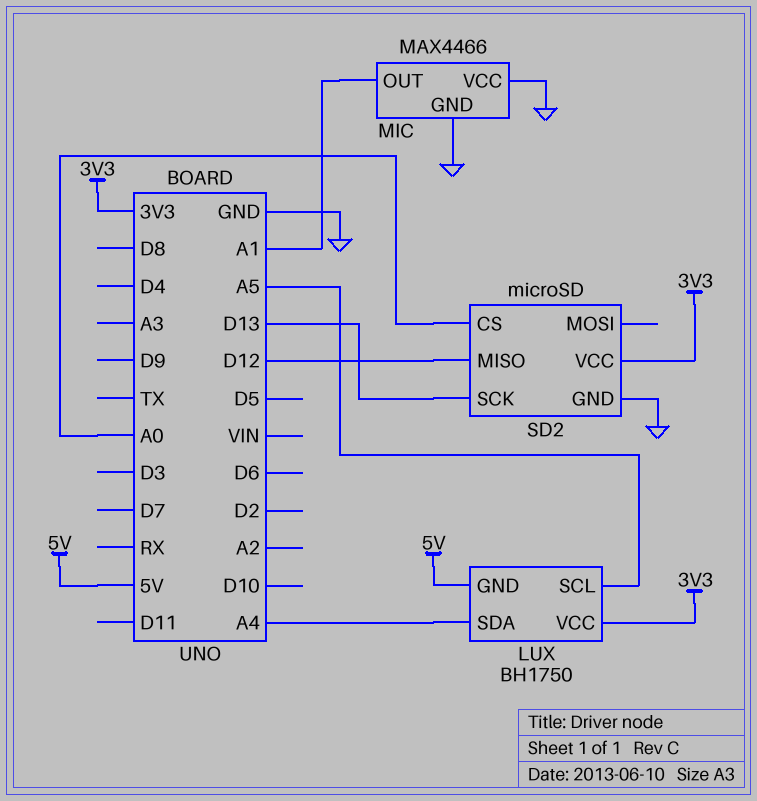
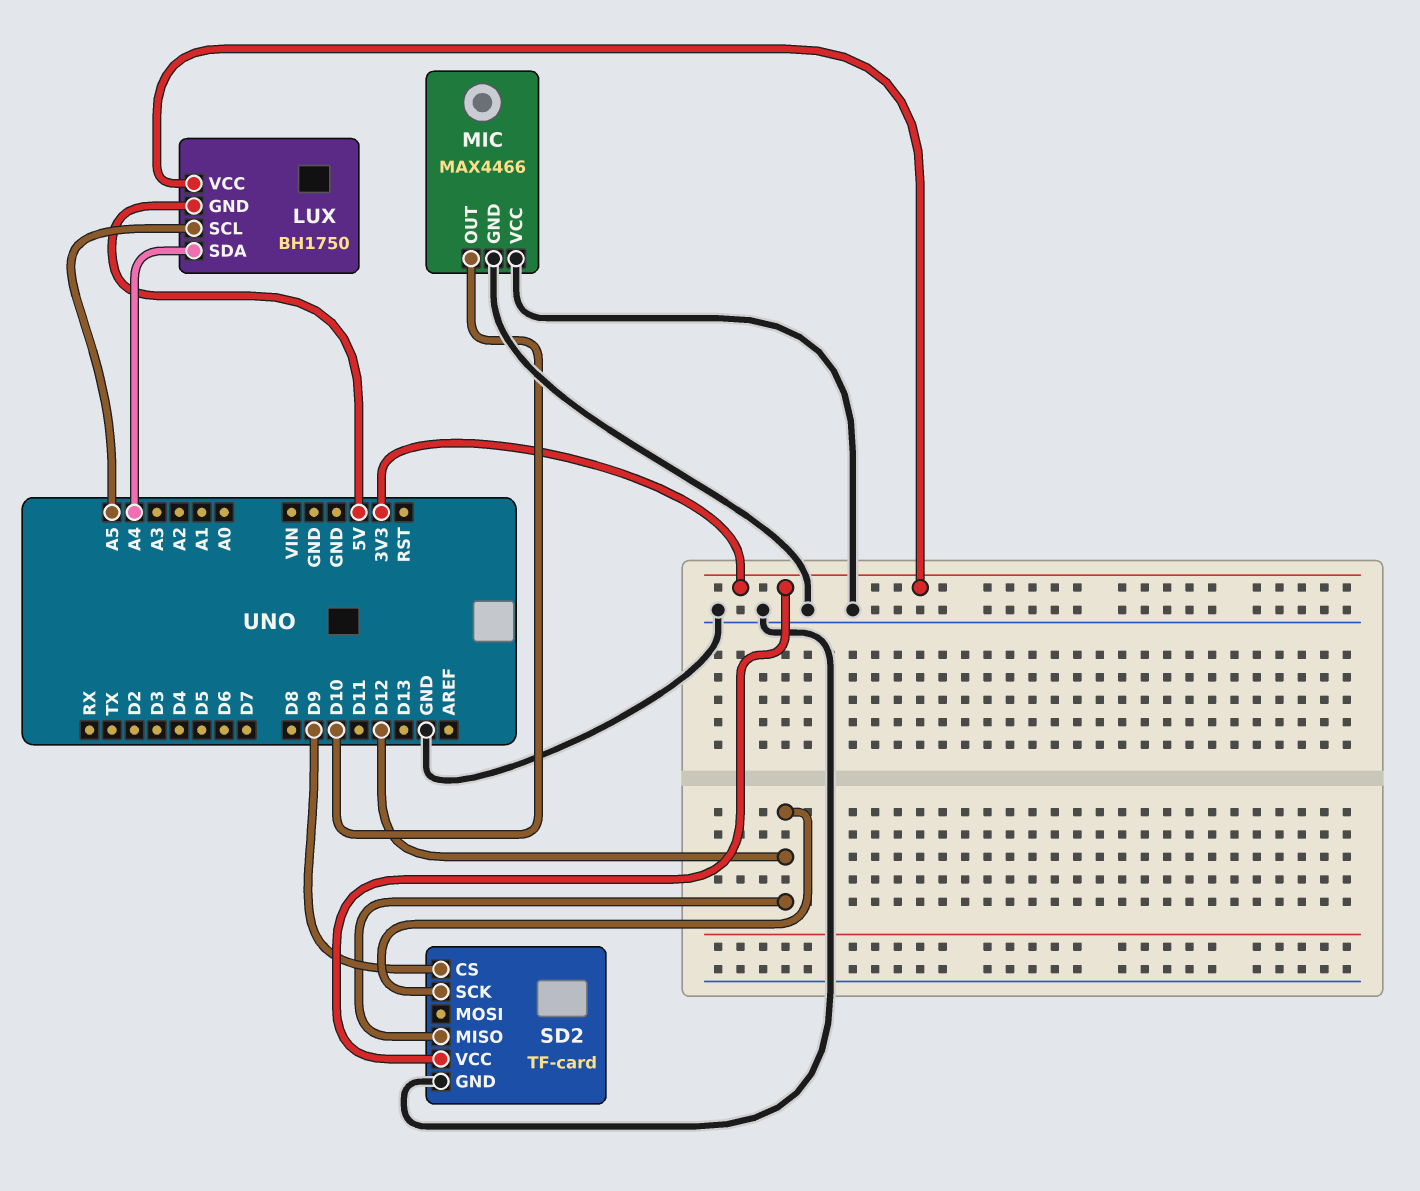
MIC pin OUT: A1 -> D10
SD2: microSD -> TF-card
SD2 pin CS: A0 -> D9
SD2 pin SCK: D13 -> D12

